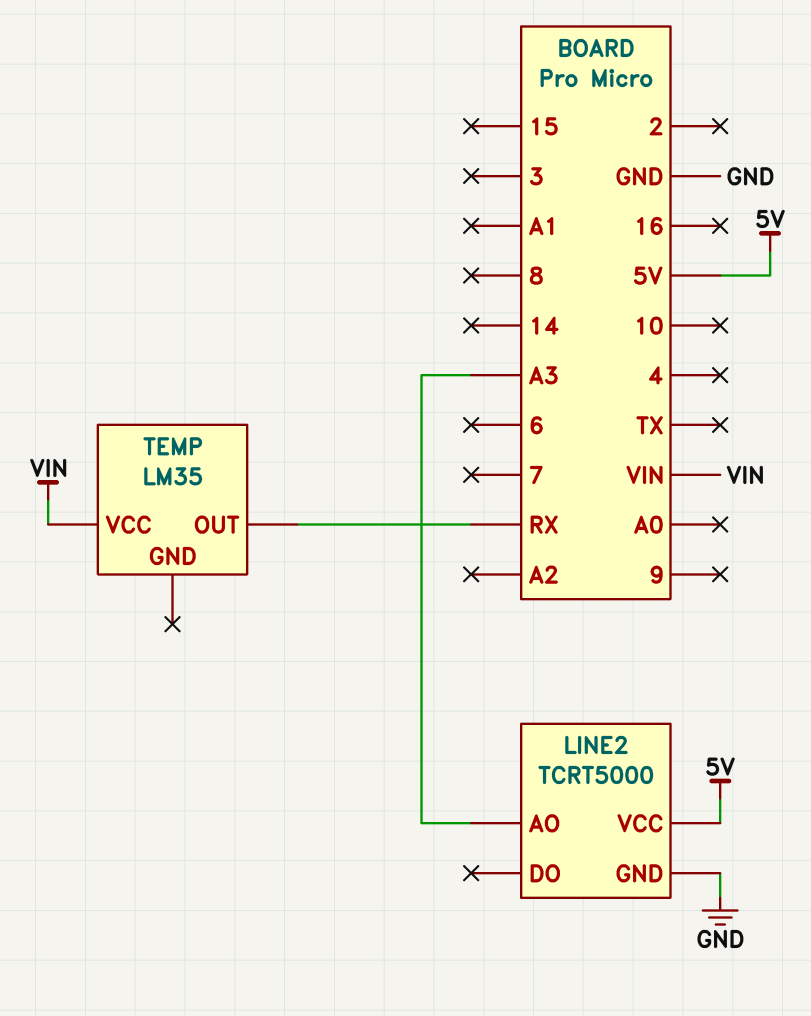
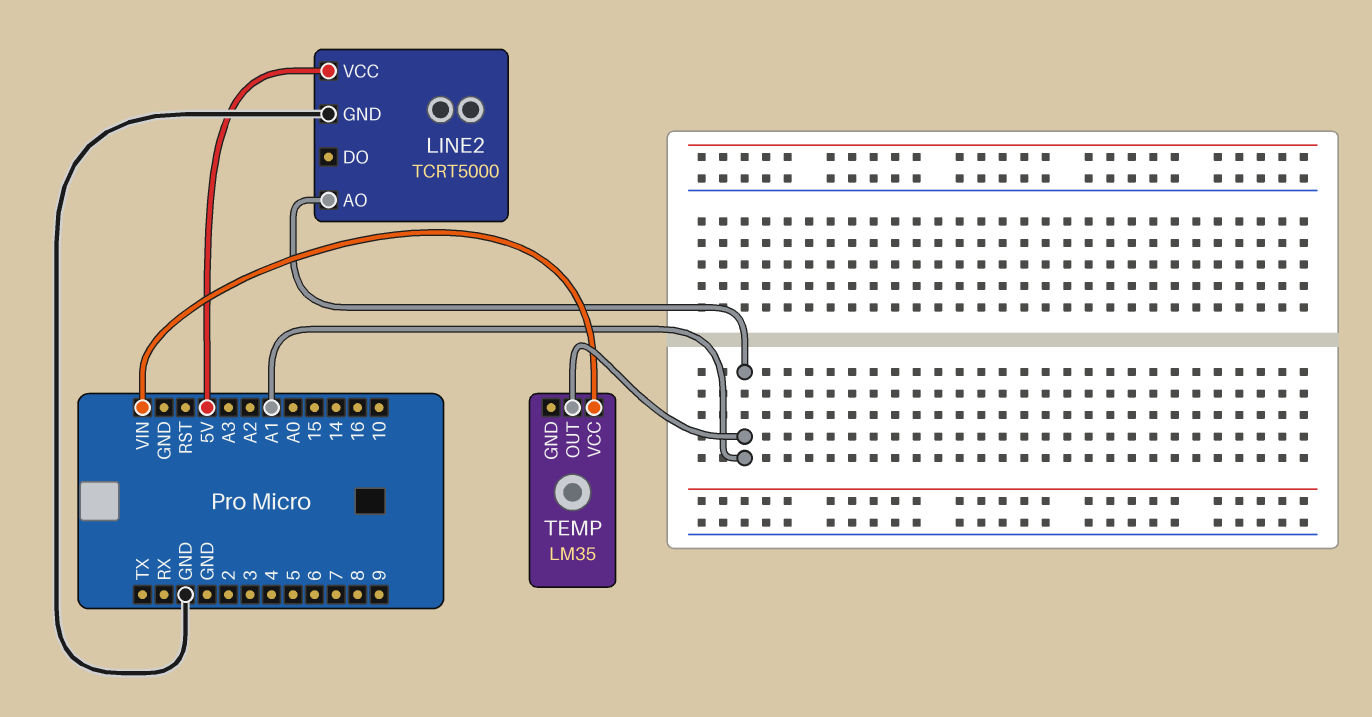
LINE2 pin AO: A3 -> A1
TEMP pin OUT: RX -> A1

